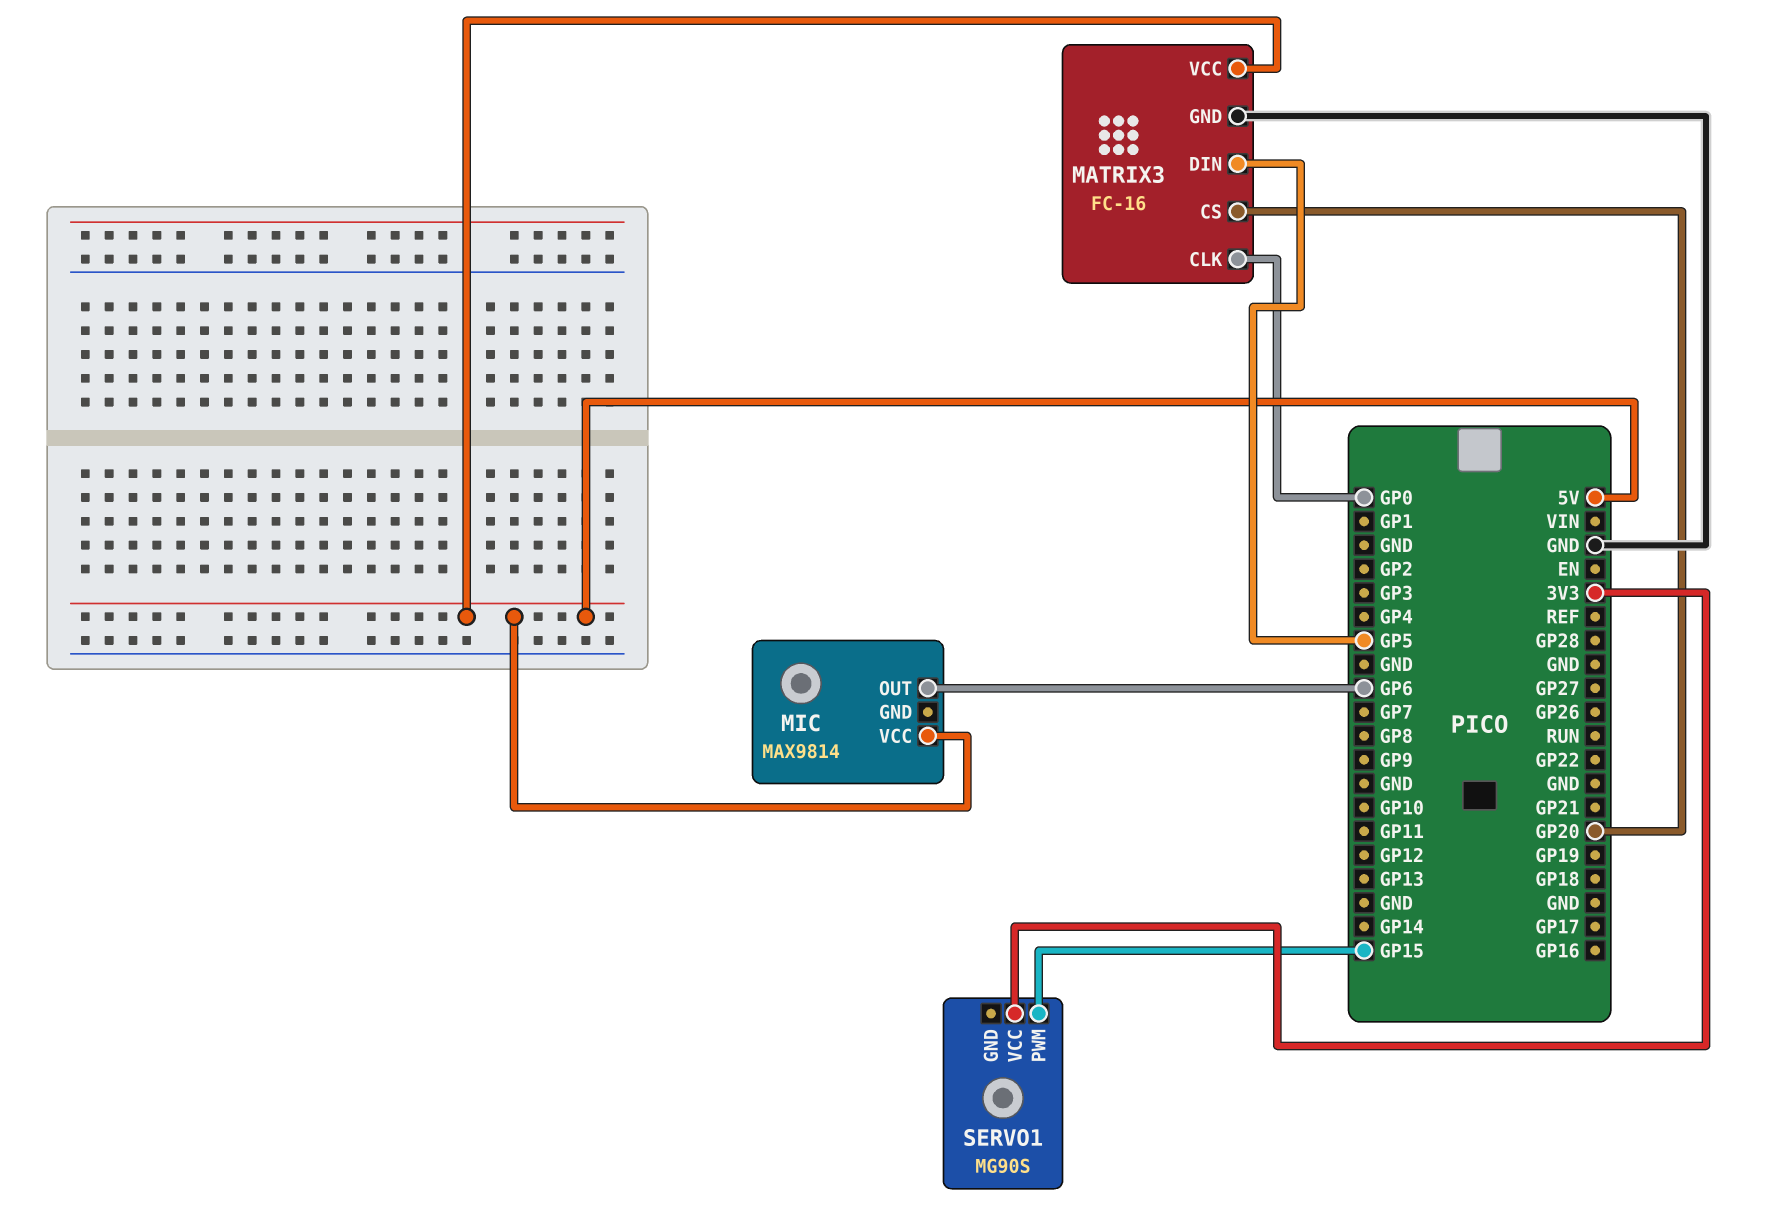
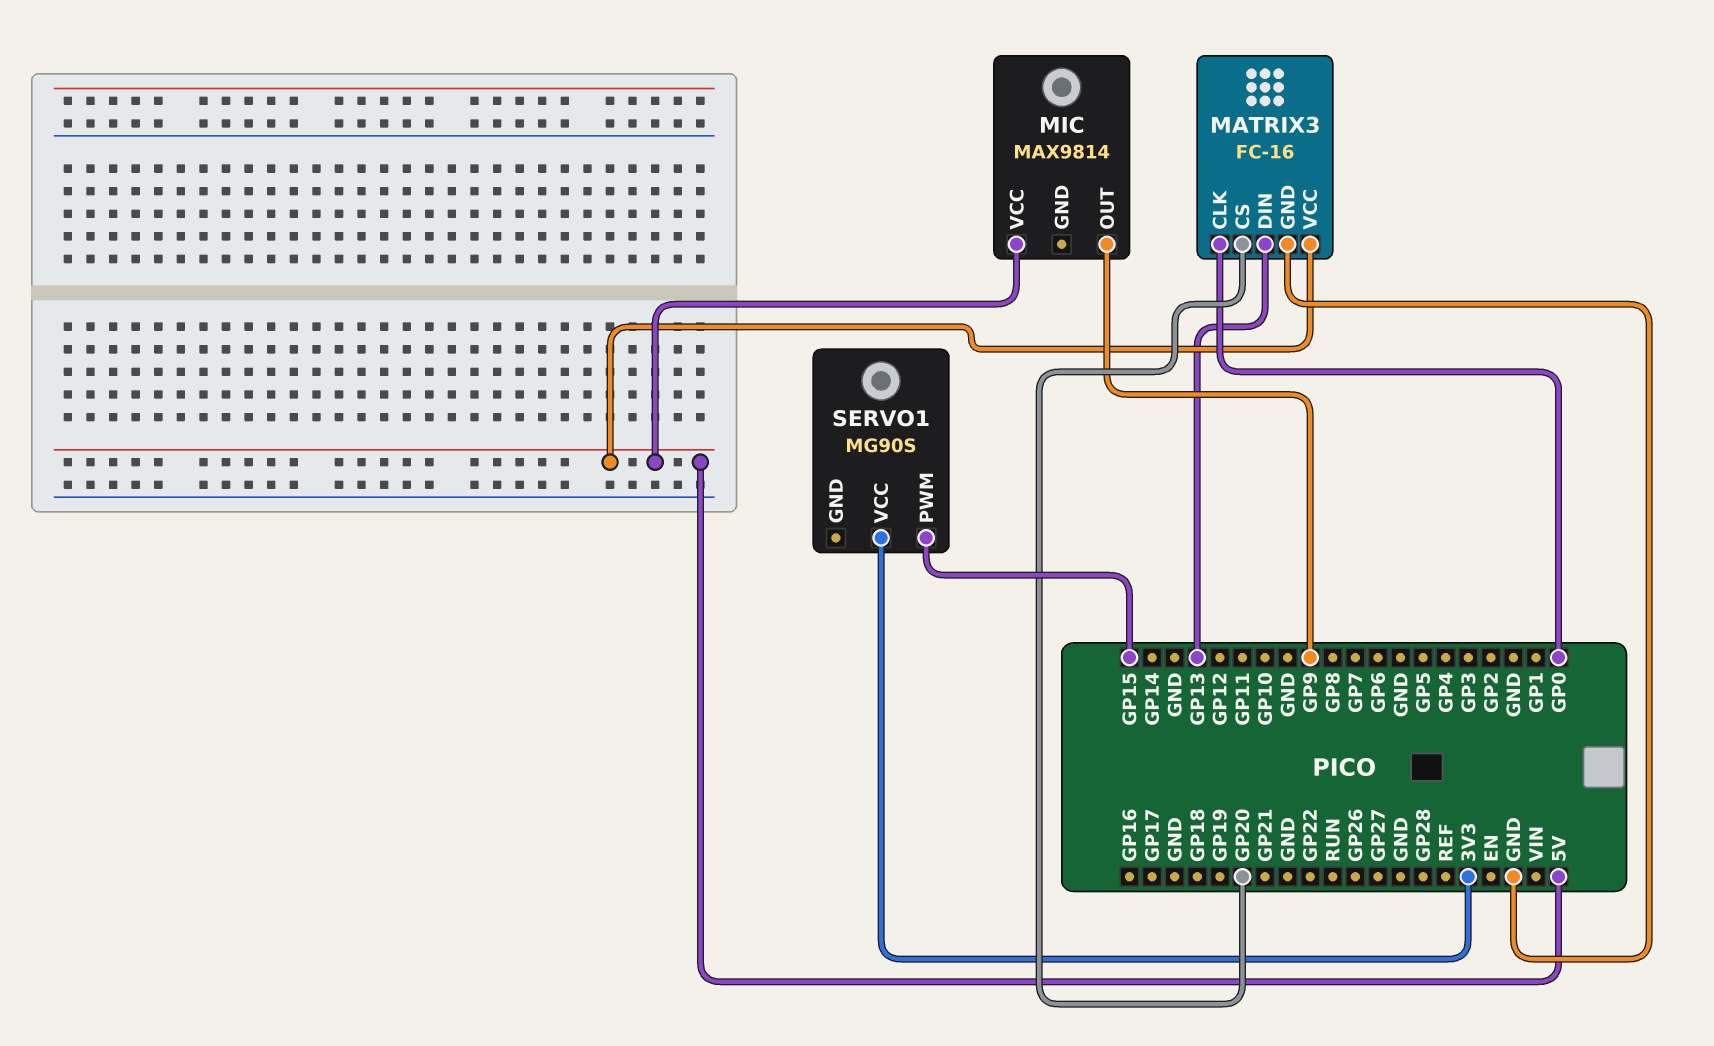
MATRIX3 pin DIN: GP5 -> GP13
MIC pin OUT: GP6 -> GP9

